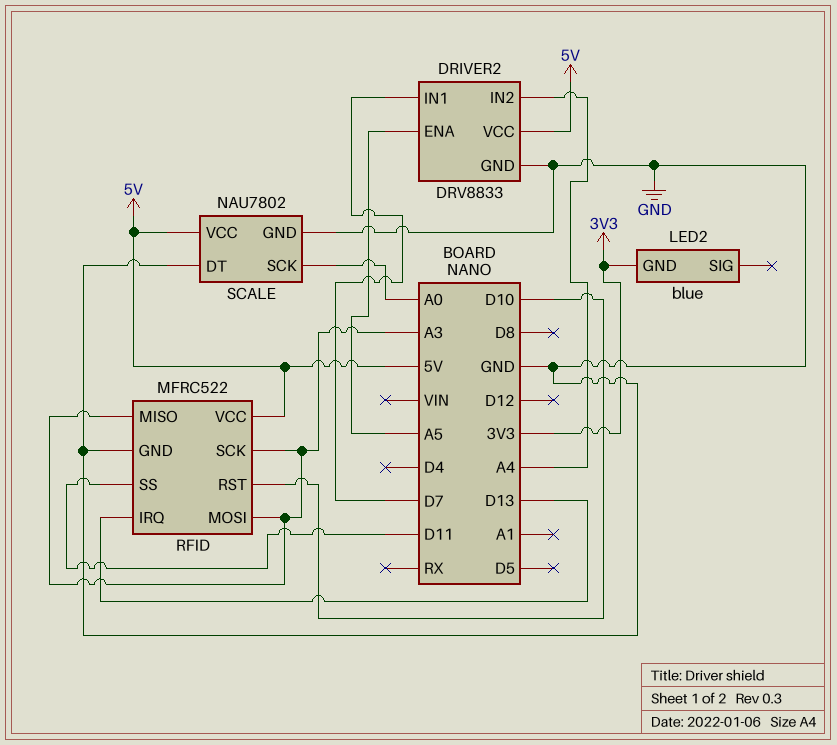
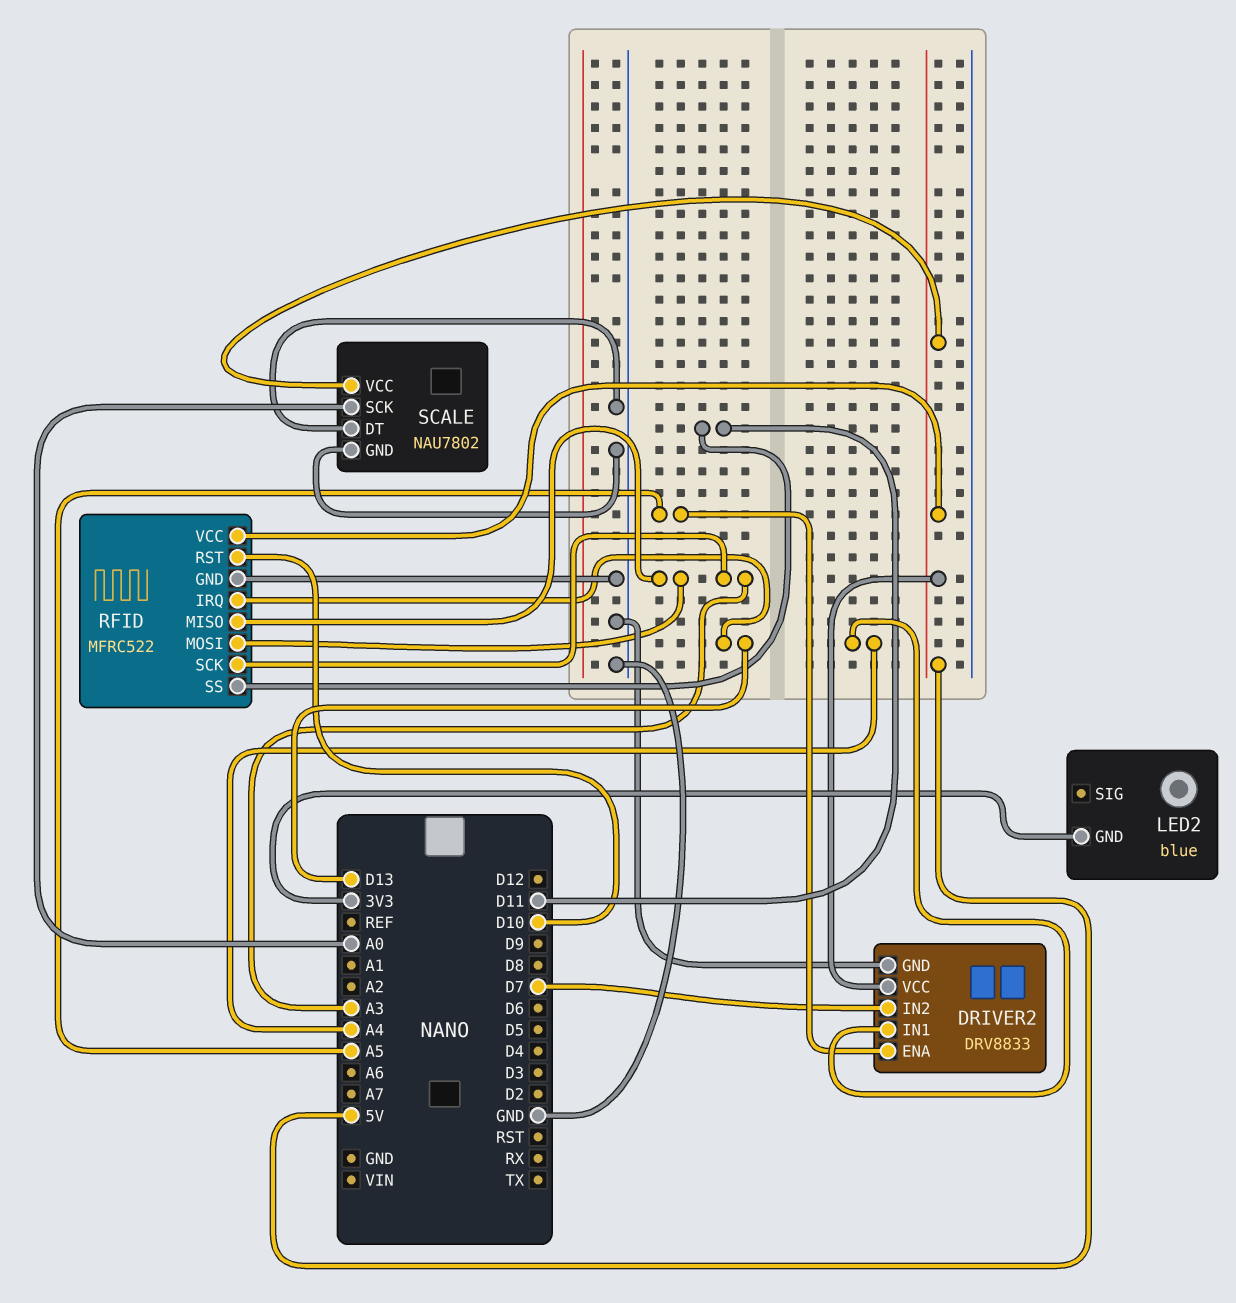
DRIVER2 pin IN1: D7 -> A4
DRIVER2 pin IN2: A4 -> D7

